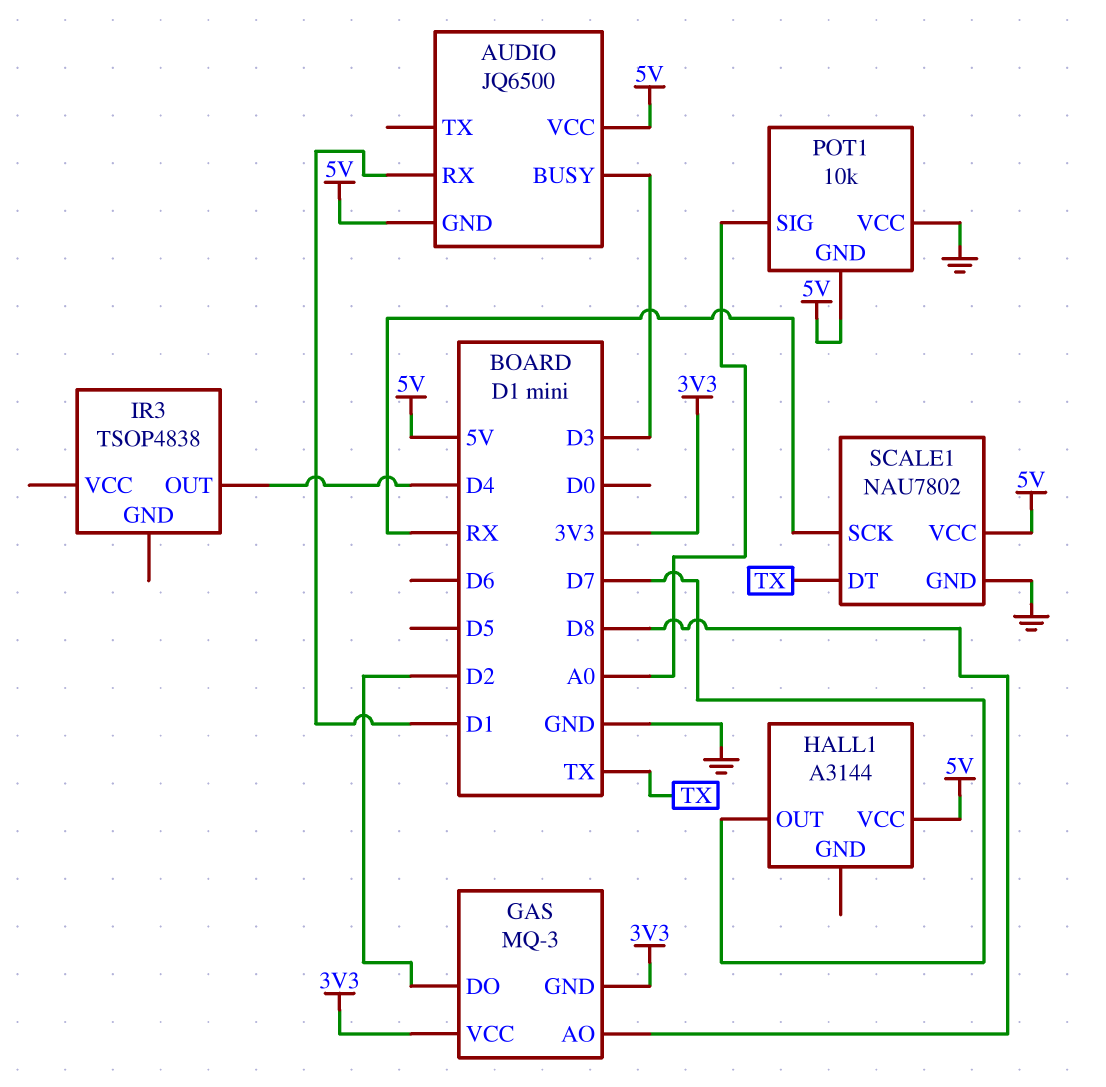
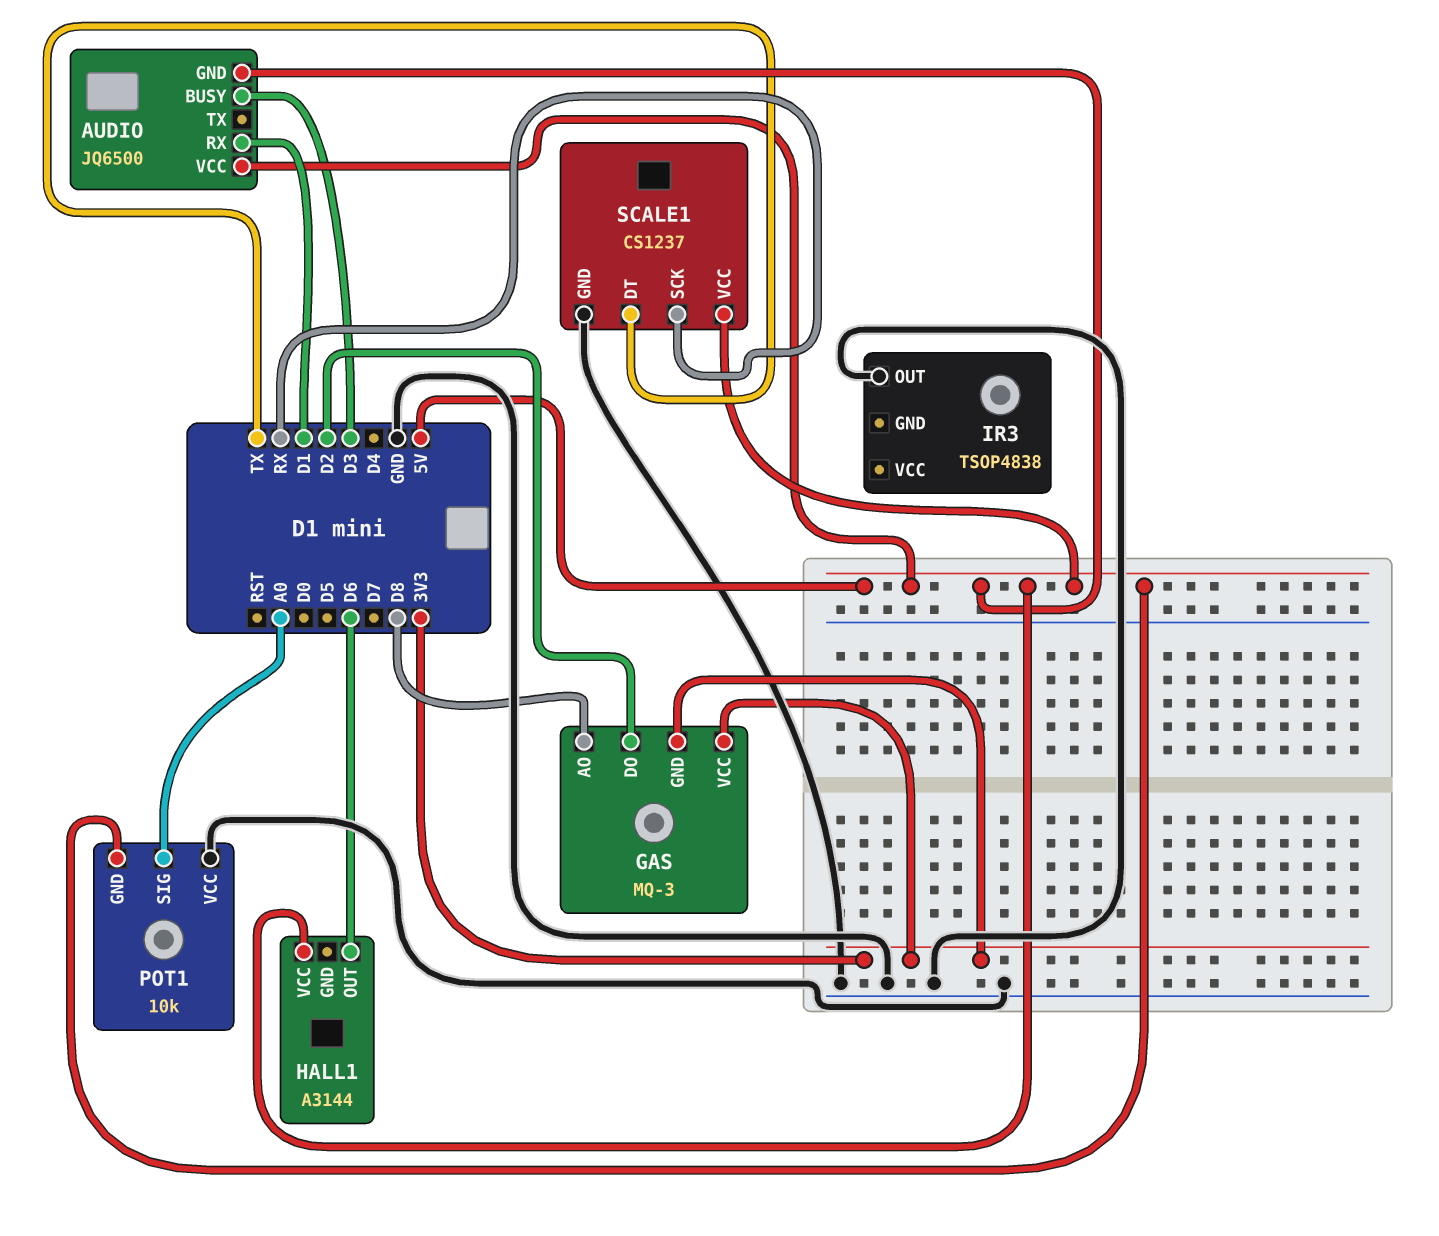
HALL1 pin OUT: D7 -> D6
IR3 pin OUT: D4 -> GND
SCALE1: NAU7802 -> CS1237

